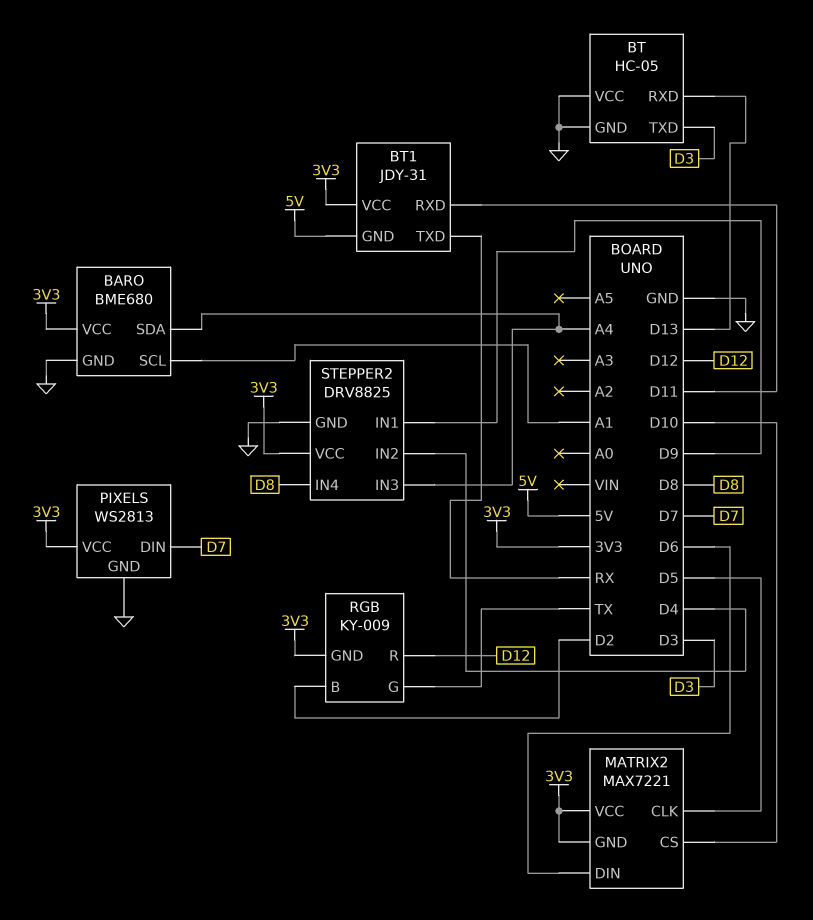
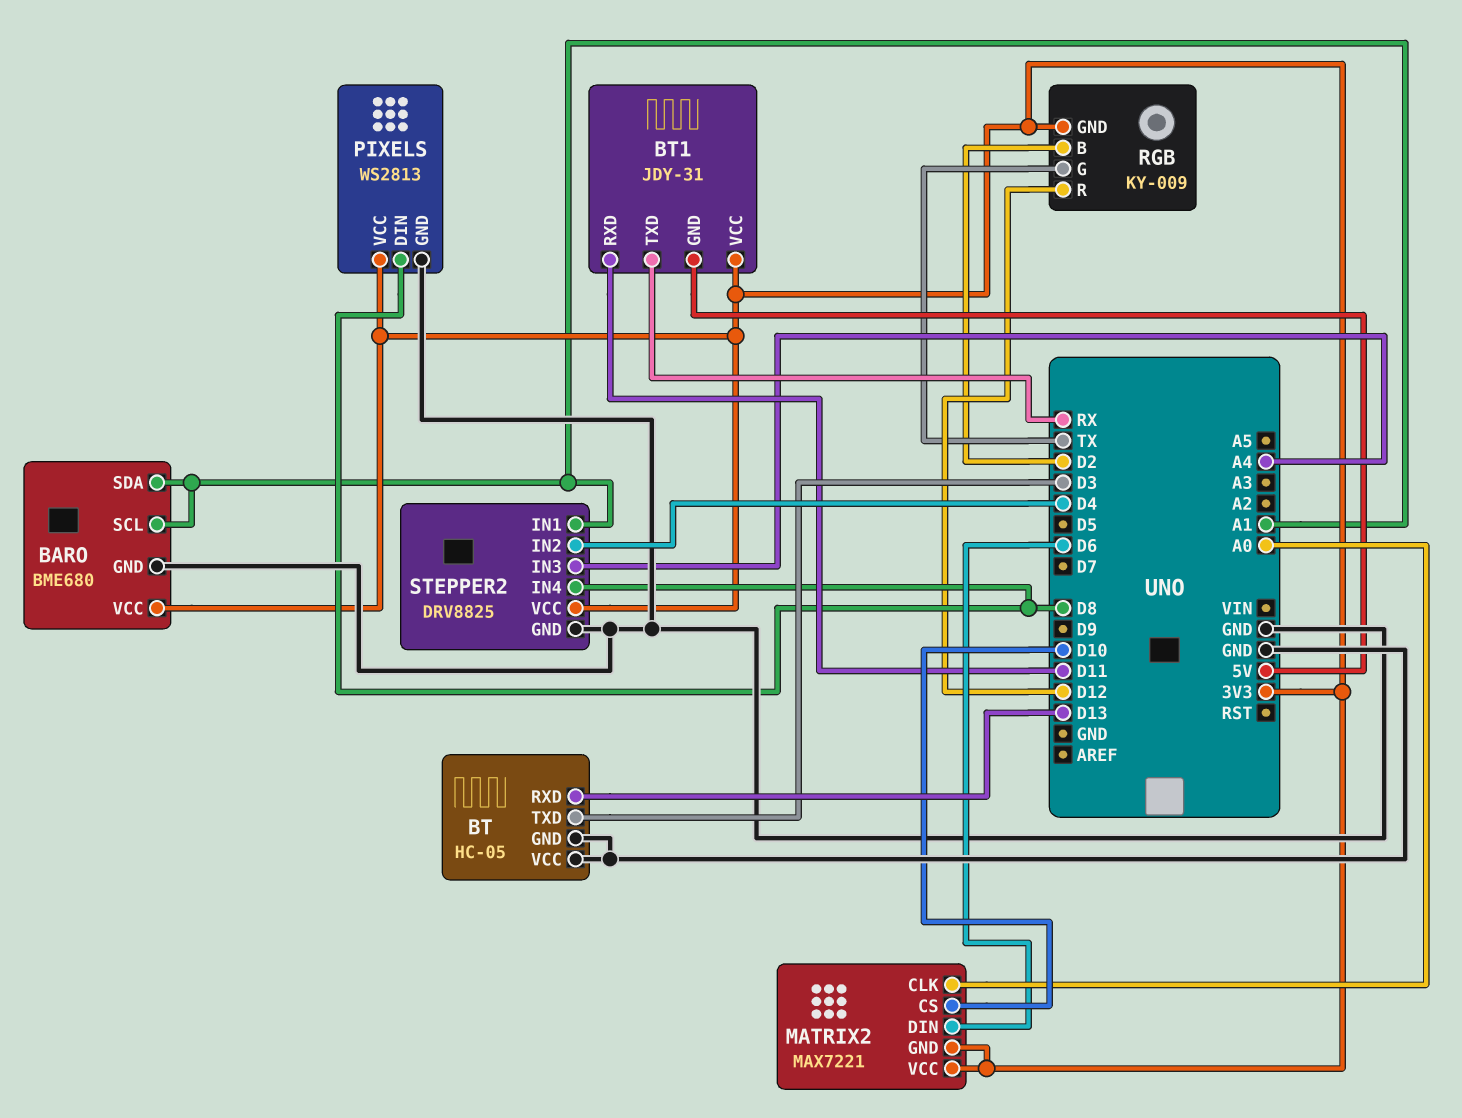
BARO pin SDA: A4 -> A1
MATRIX2 pin CLK: D5 -> A0
PIXELS pin DIN: D7 -> D8
STEPPER2 pin IN1: D9 -> A1

